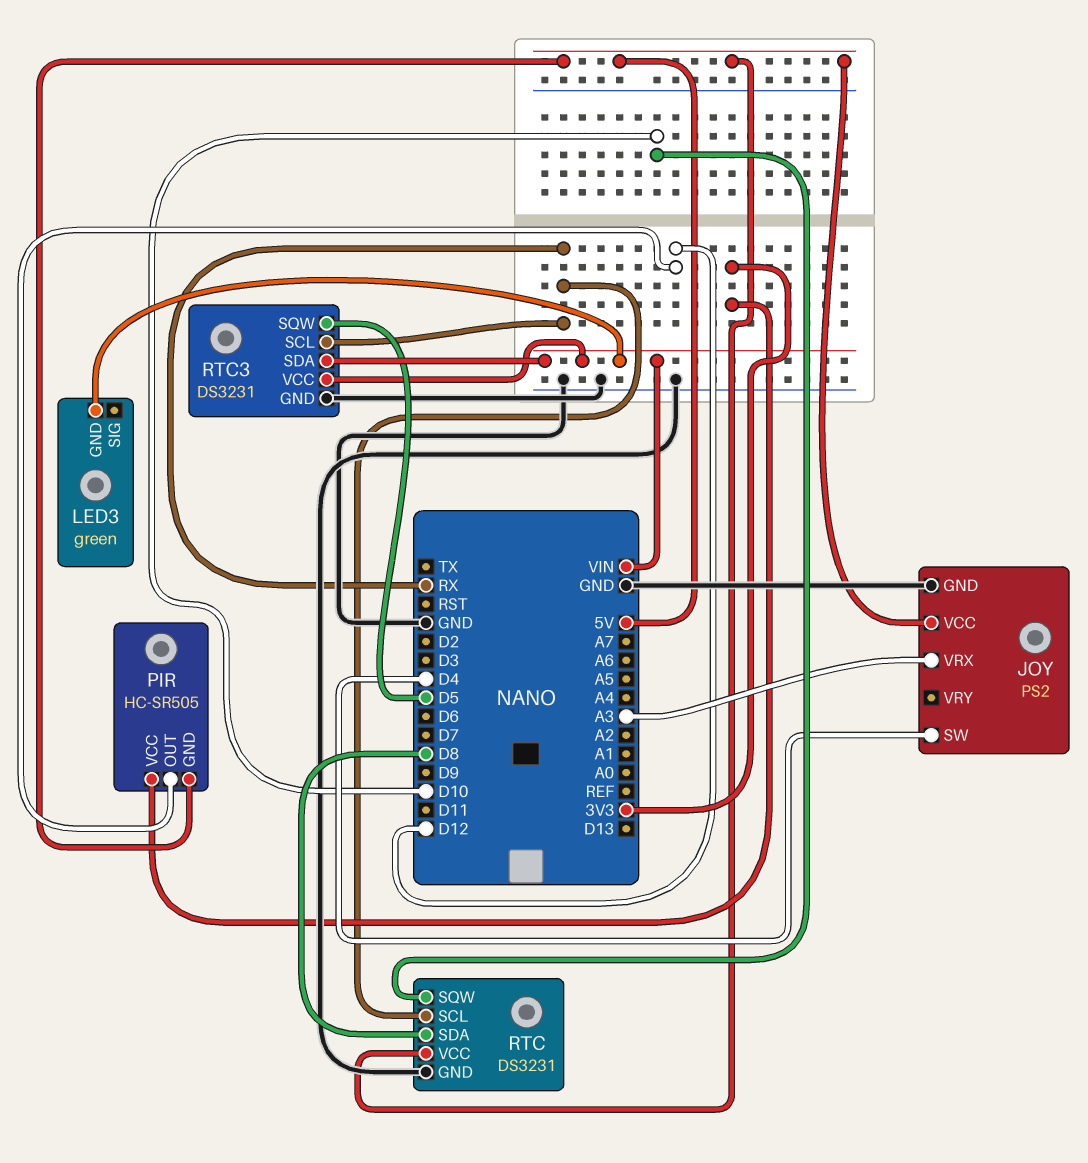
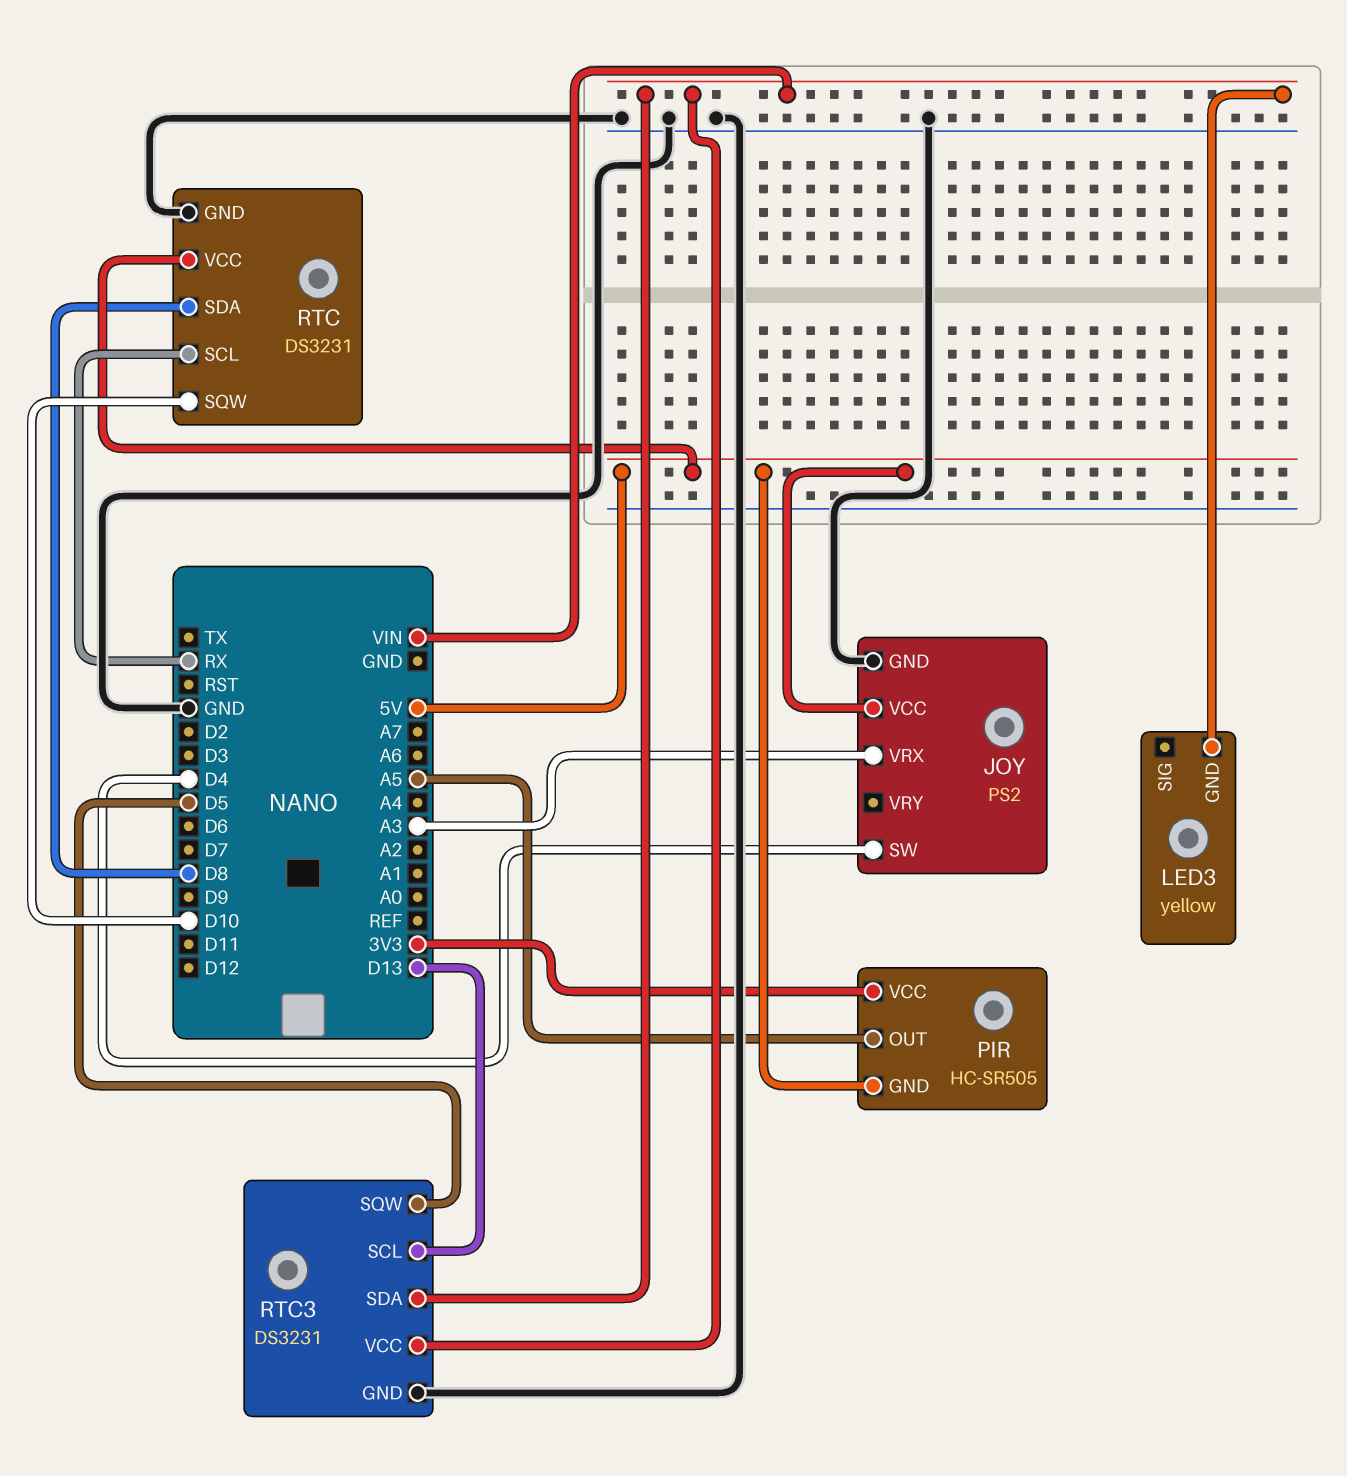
LED3: green -> yellow
PIR pin OUT: D12 -> A5
RTC3 pin SCL: RX -> D13

